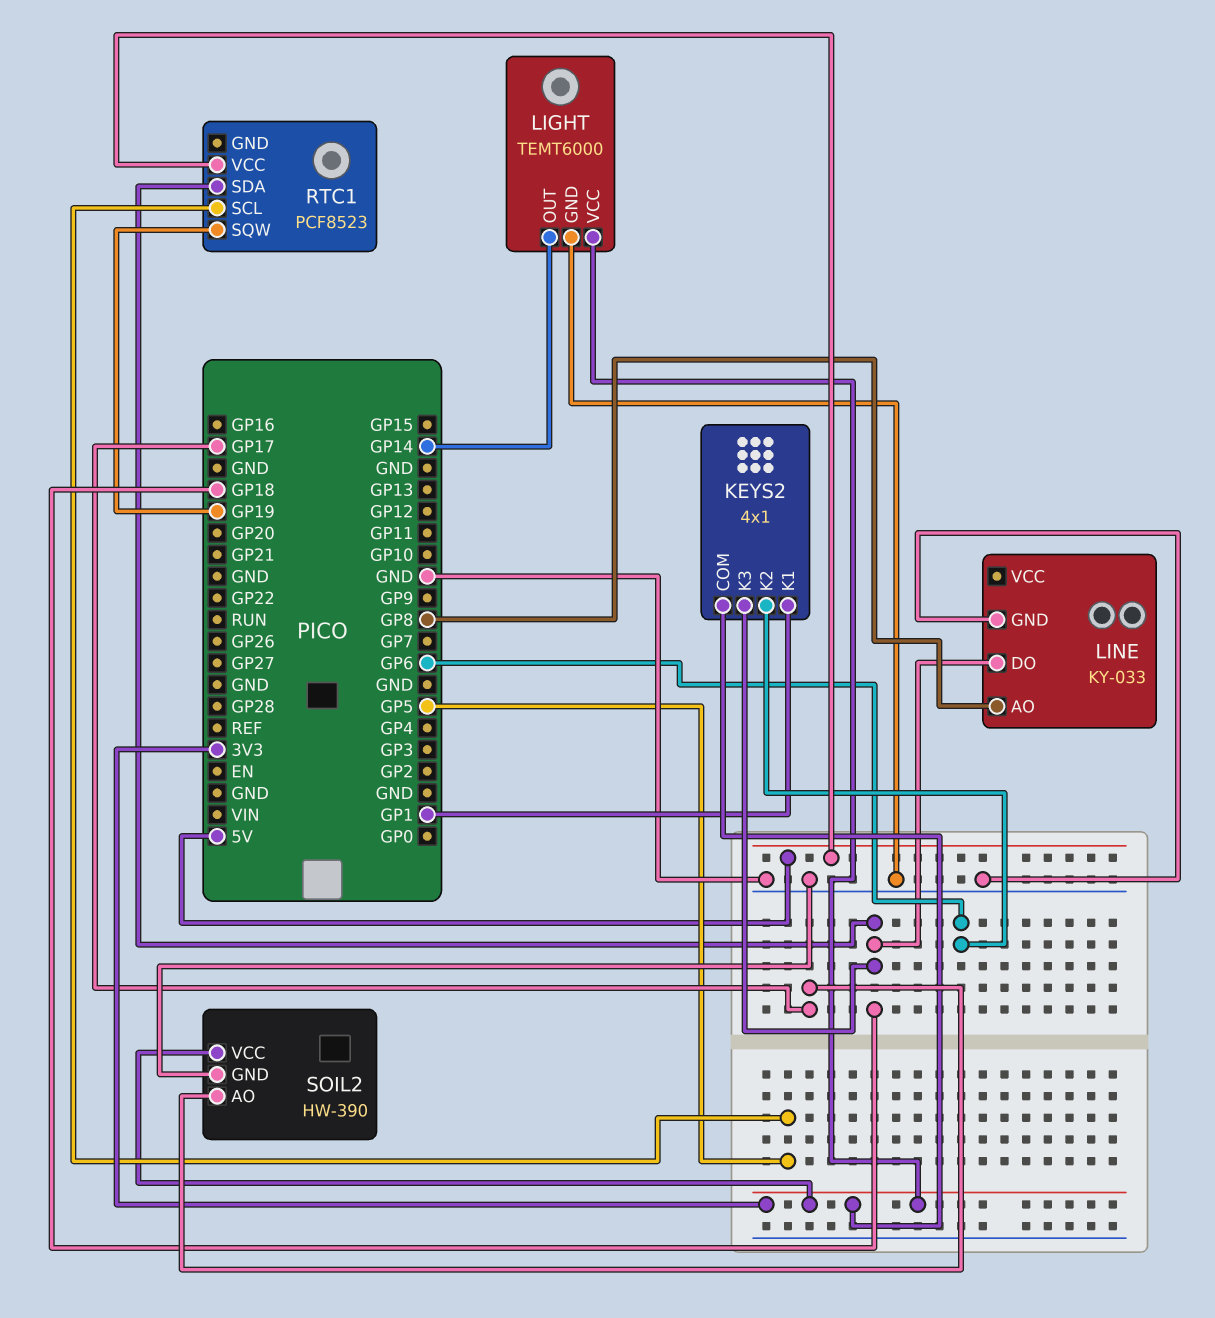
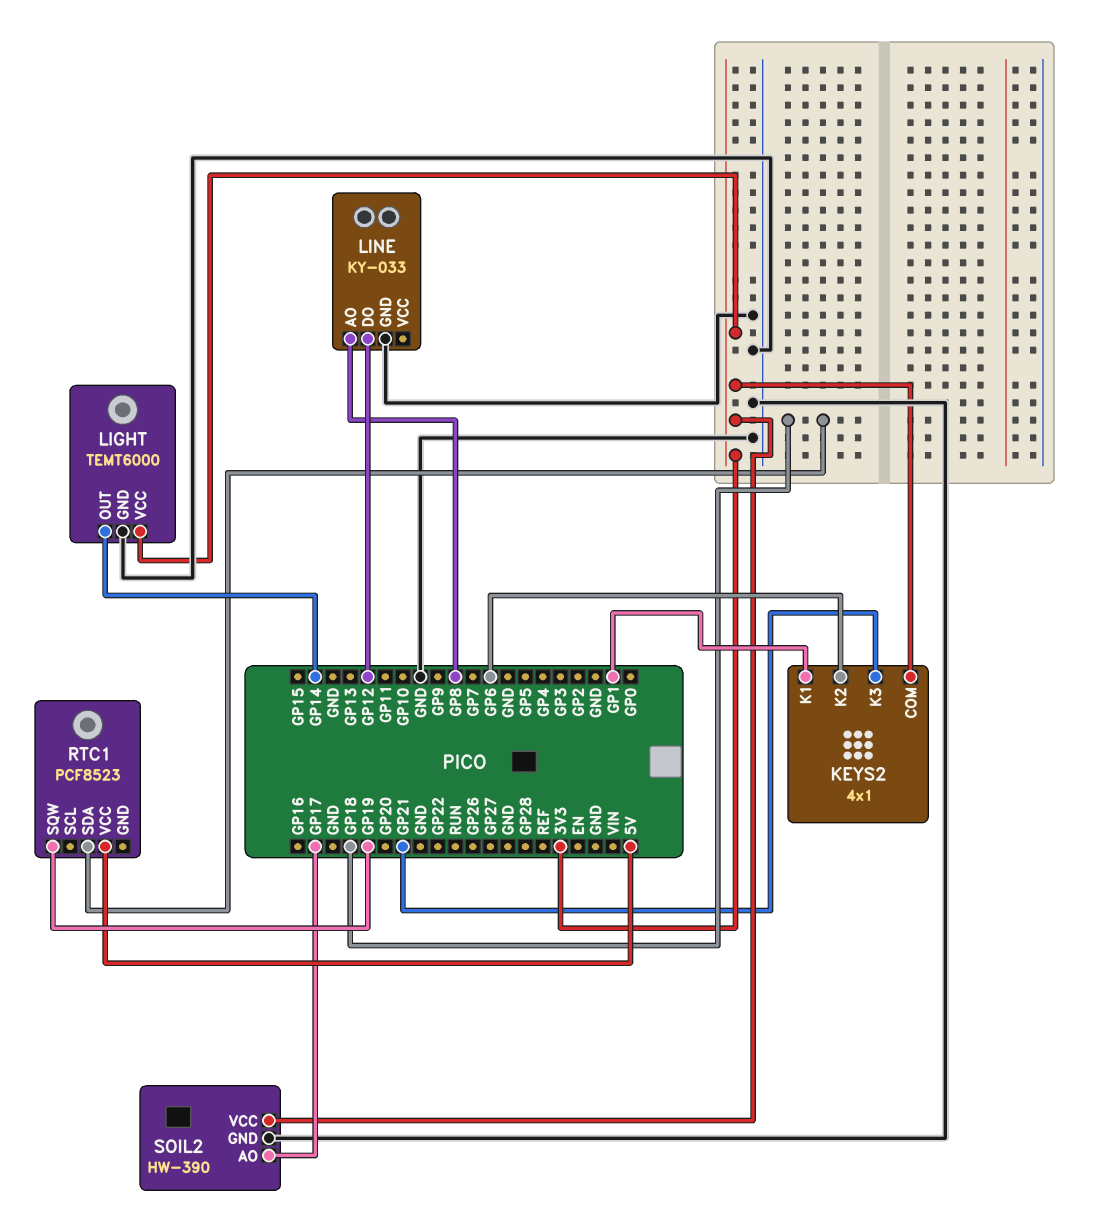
KEYS2 pin K3: GP18 -> GP21
LINE pin DO: GP18 -> GP12
RTC1 pin SCL: GP5 -> none

